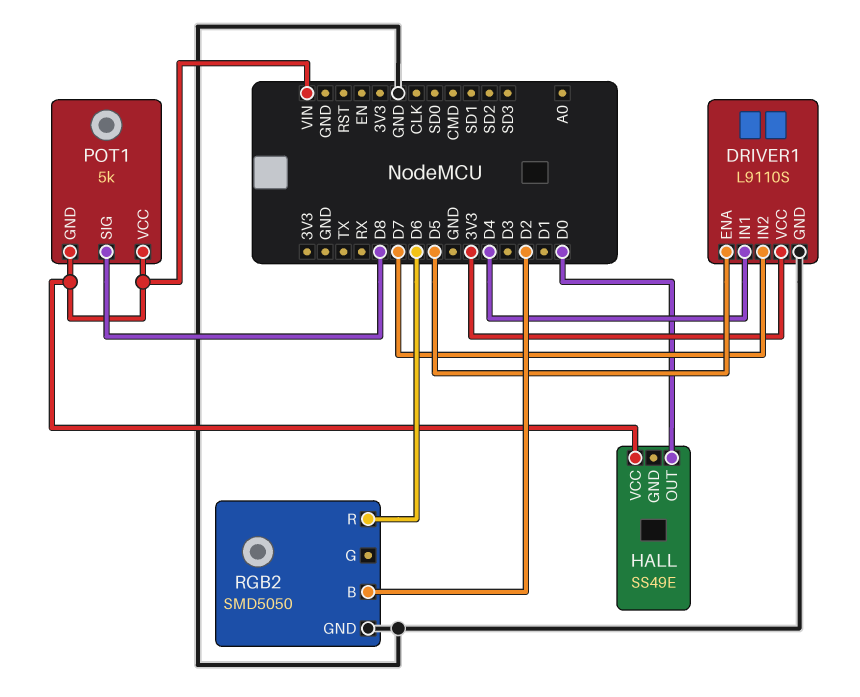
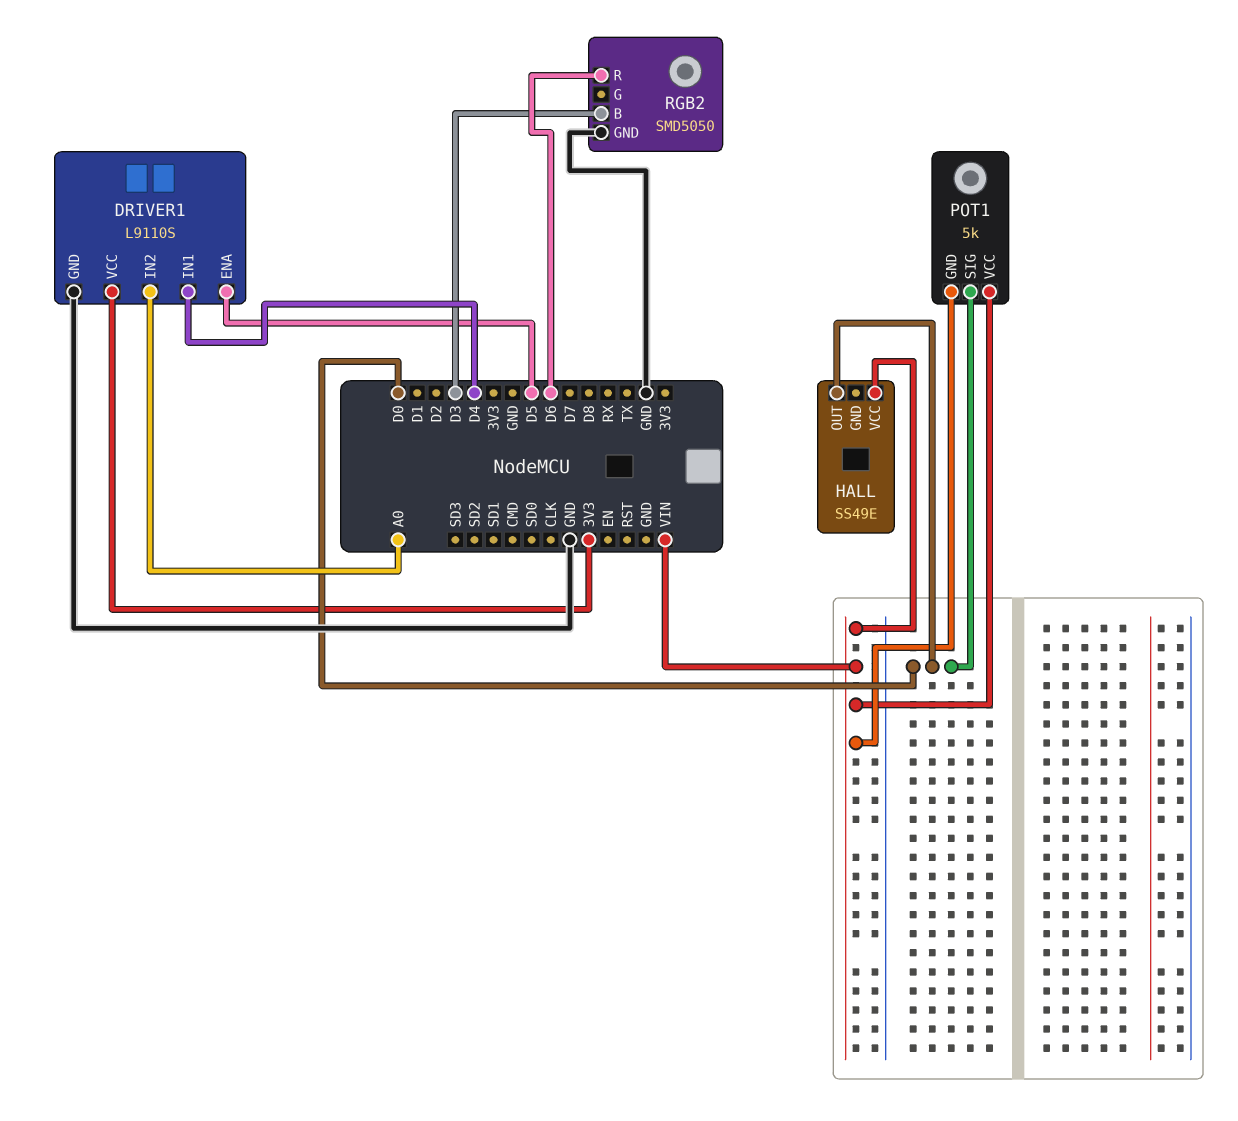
DRIVER1 pin IN2: D7 -> A0
POT1 pin SIG: D8 -> D0
RGB2 pin B: D2 -> D3

